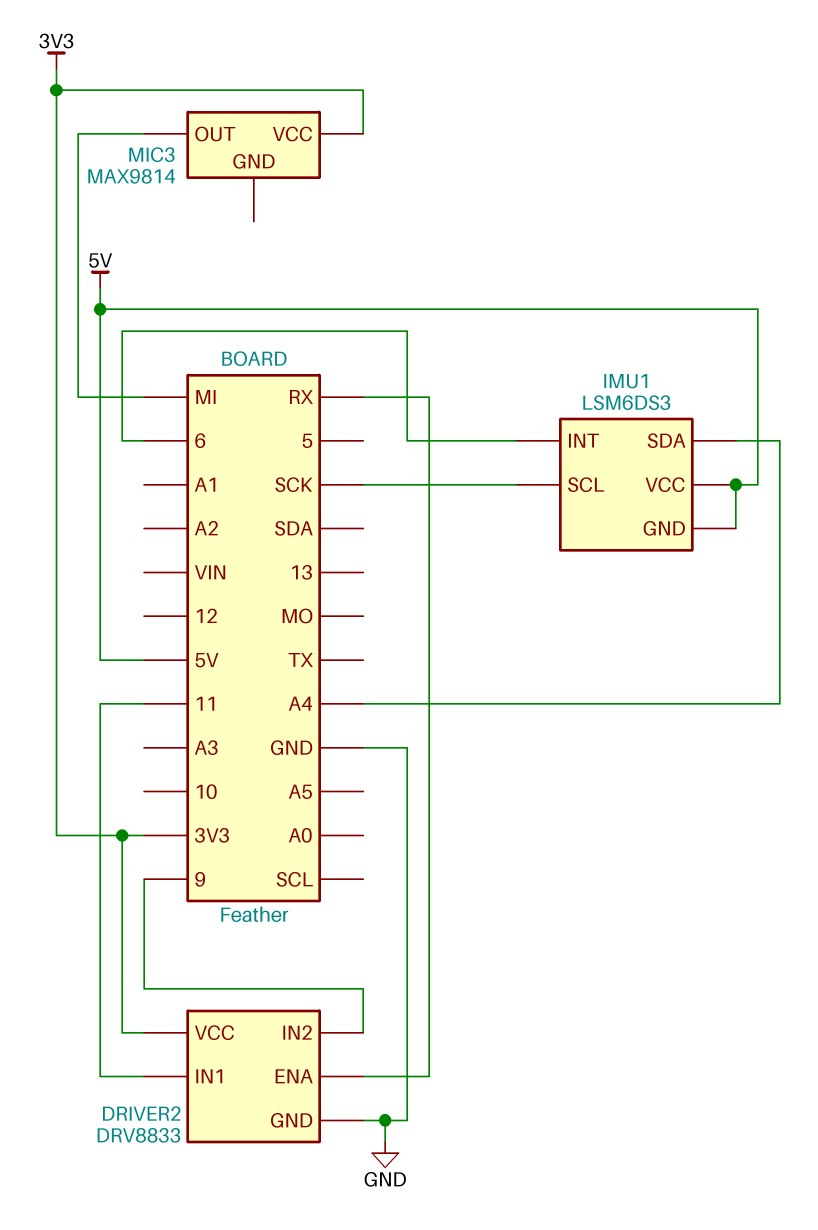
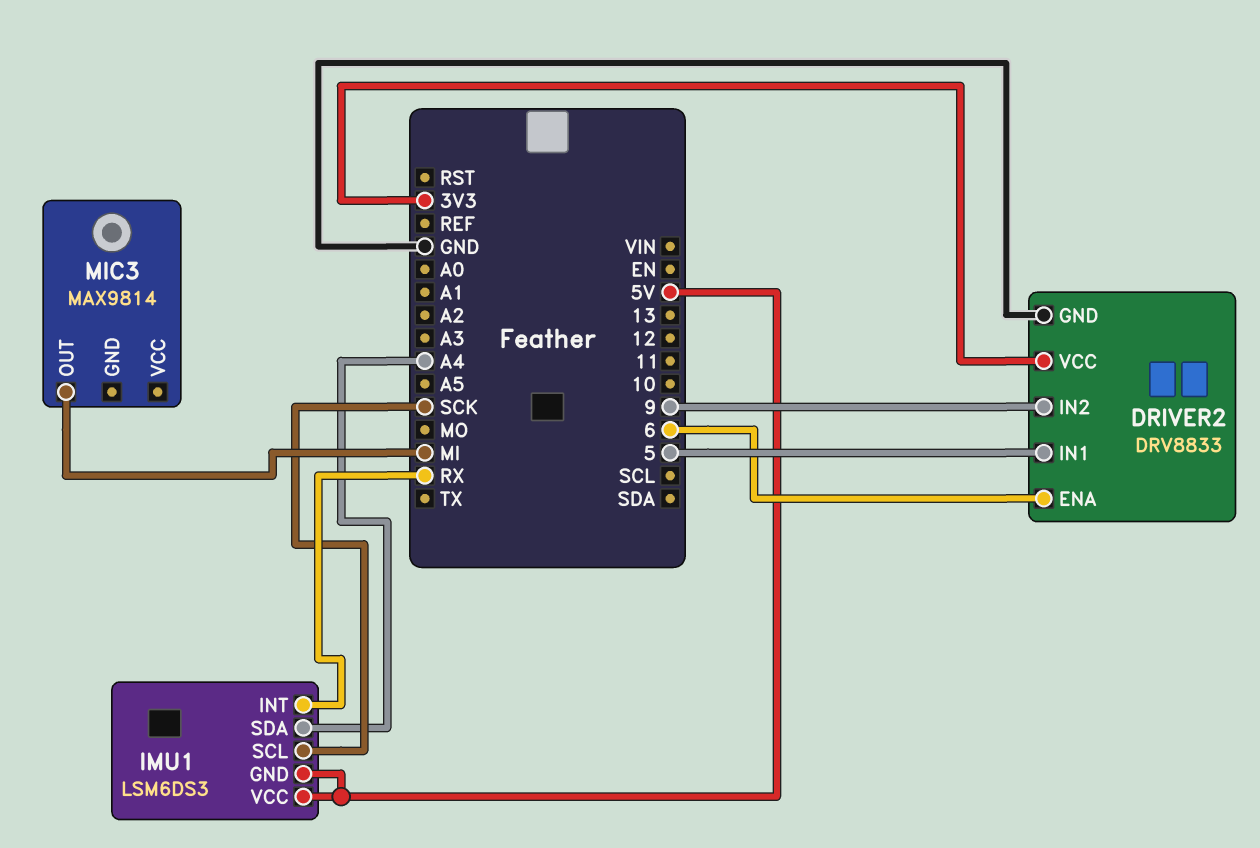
DRIVER2 pin ENA: RX -> 6
DRIVER2 pin IN1: 11 -> 5
IMU1 pin INT: 6 -> RX
MIC3 pin VCC: 3V3 -> none

